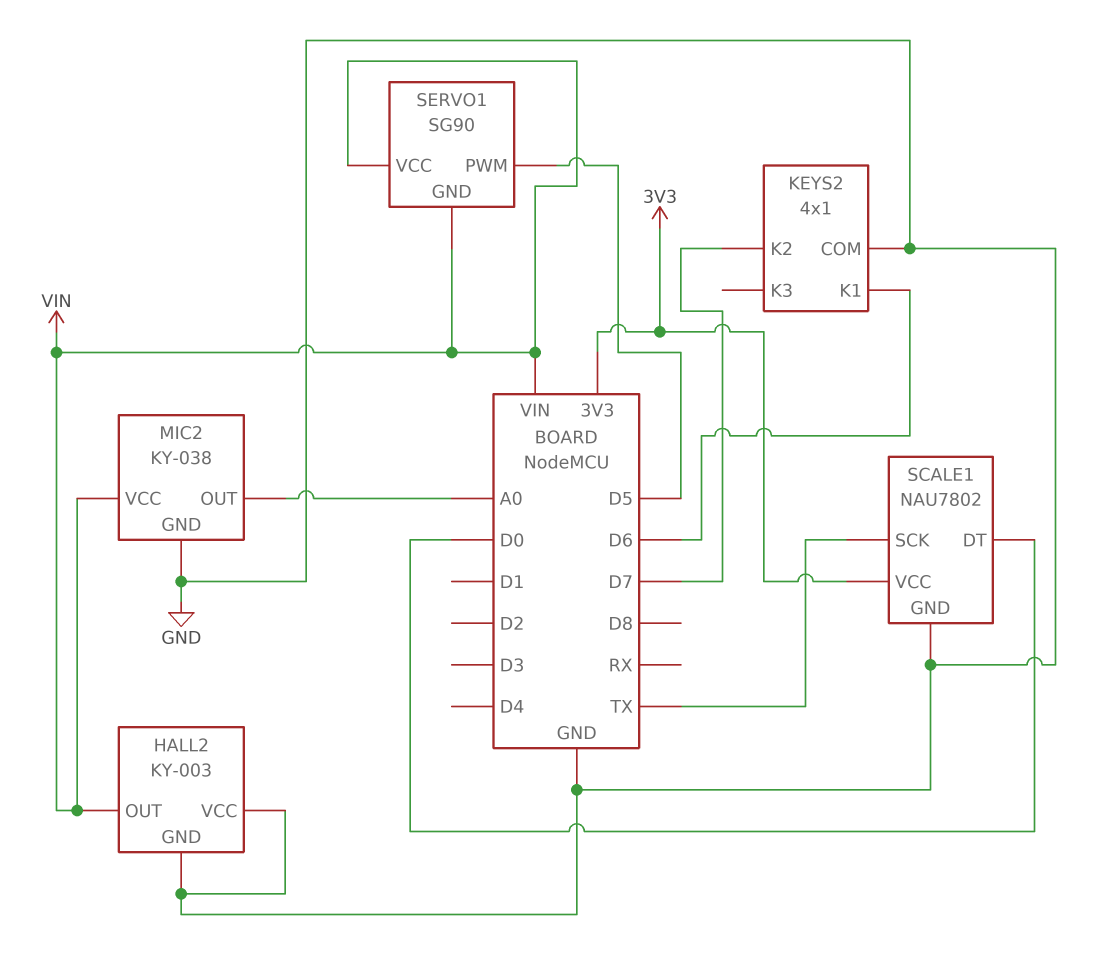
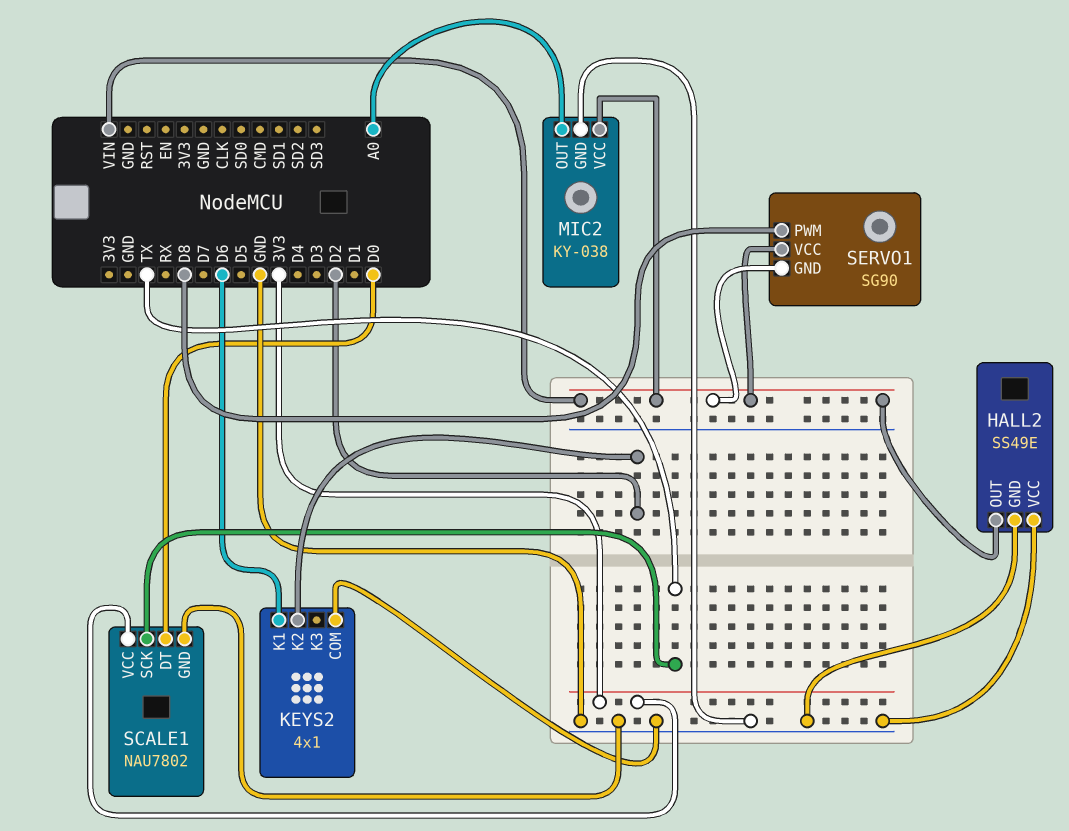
HALL2: KY-003 -> SS49E
KEYS2 pin K2: D7 -> D2
SERVO1 pin PWM: D5 -> D8

